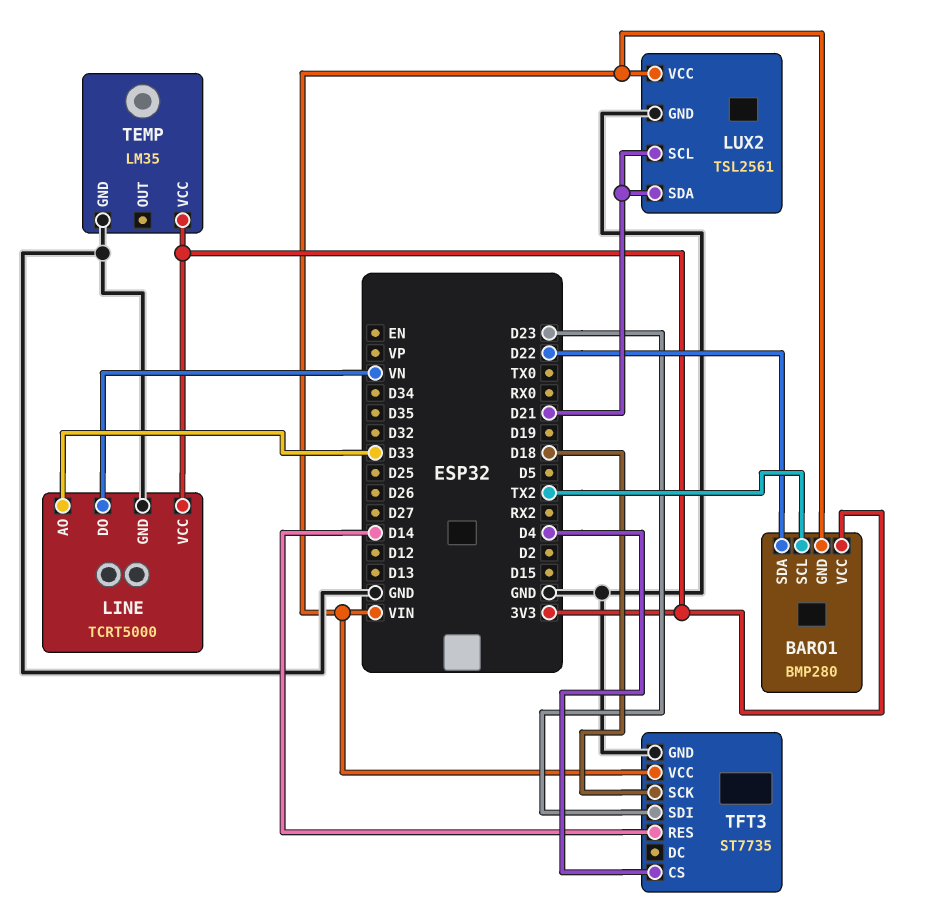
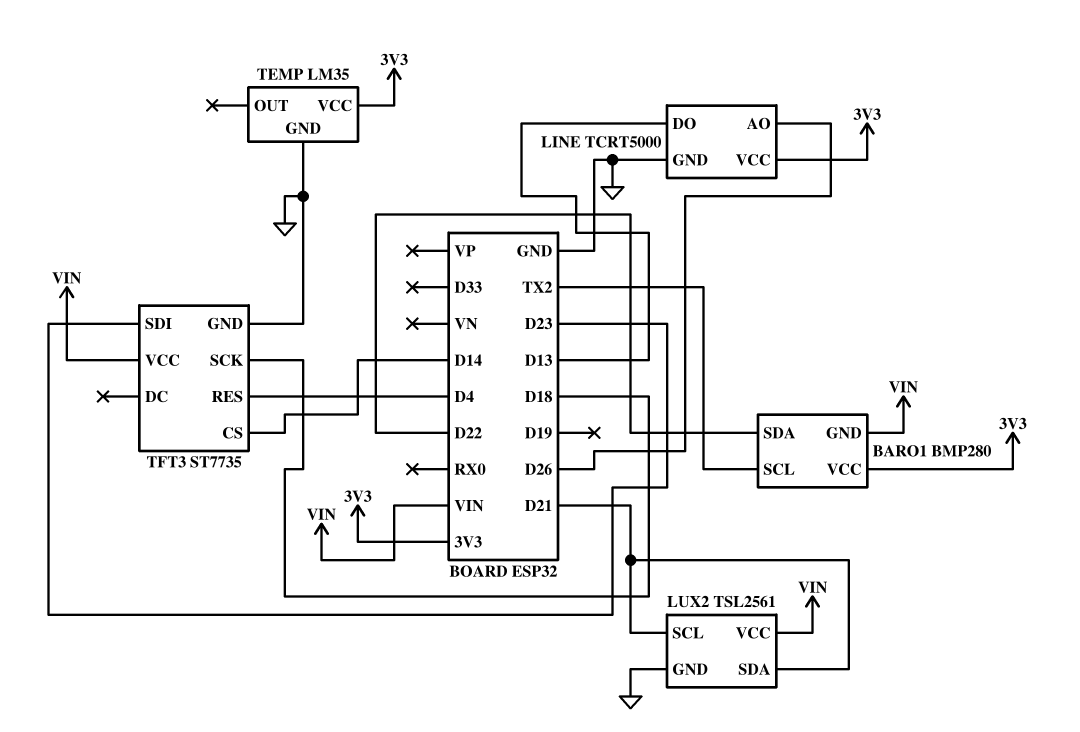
LINE pin AO: D33 -> D26
LINE pin DO: VN -> D13
TFT3 pin CS: D4 -> D14
TFT3 pin RES: D14 -> D4

